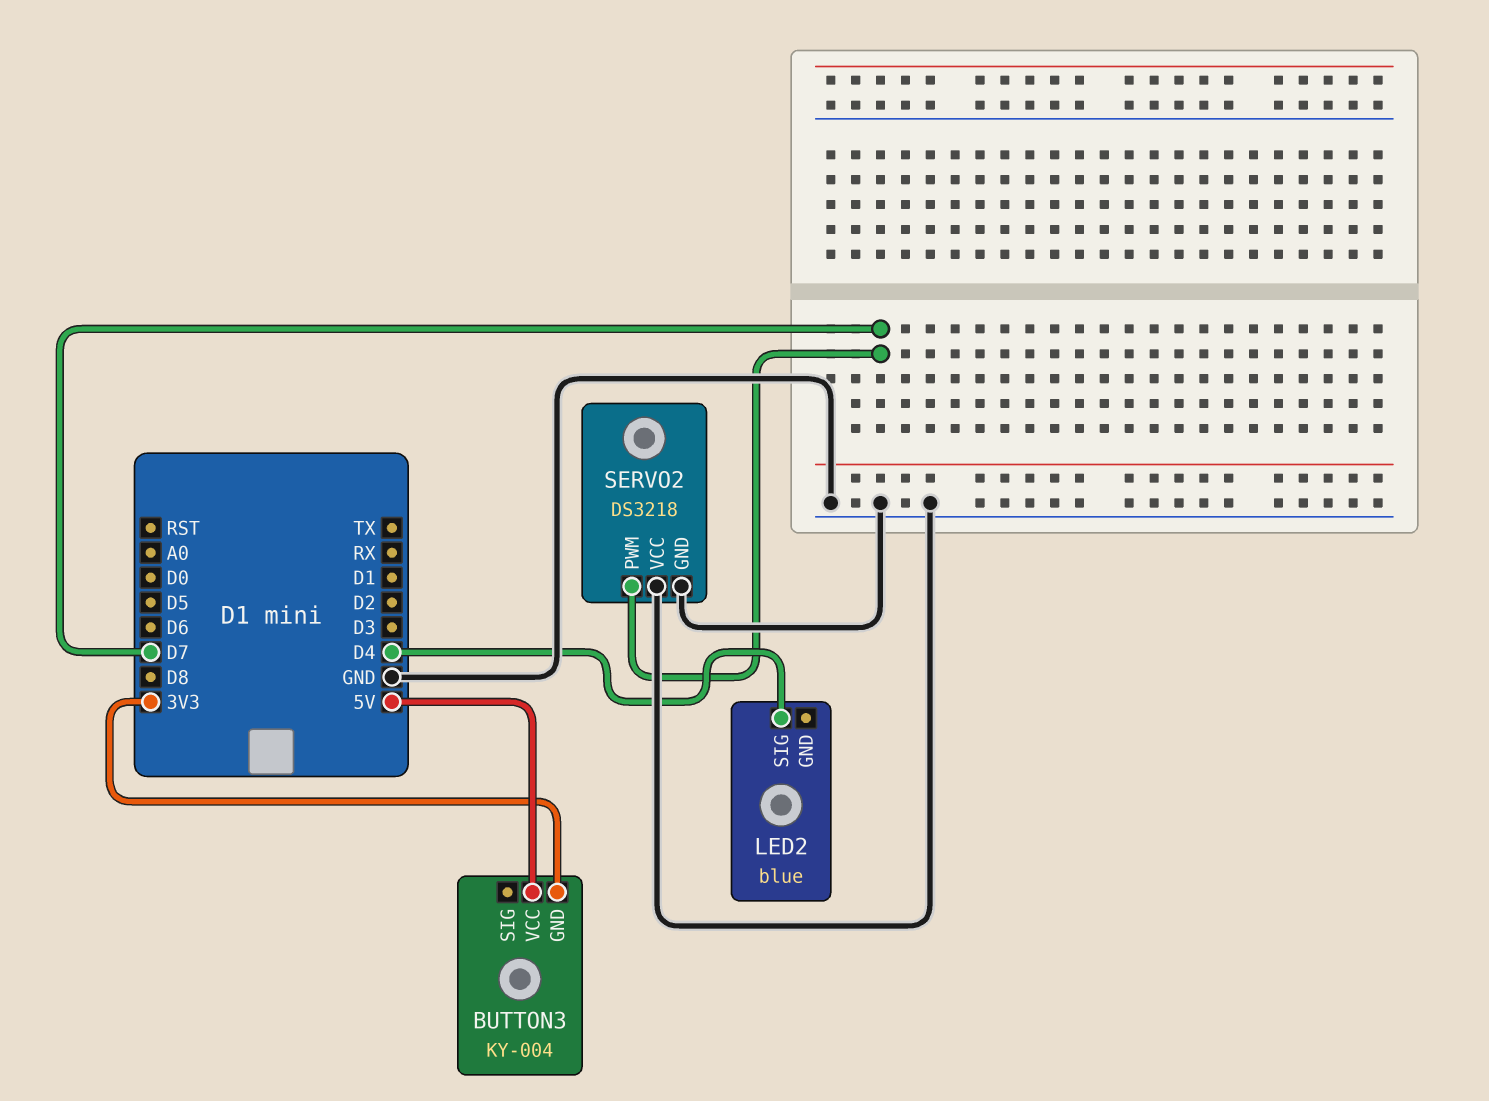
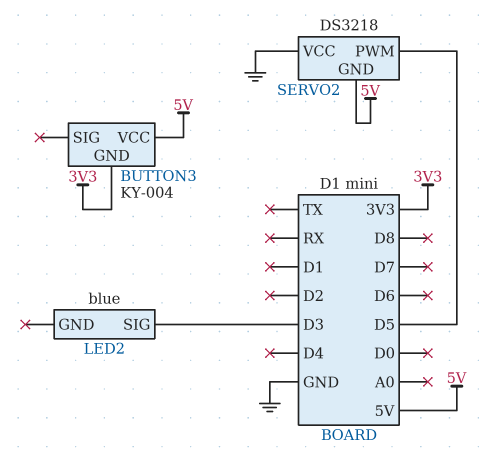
LED2 pin SIG: D4 -> D3
SERVO2 pin GND: GND -> 5V
SERVO2 pin PWM: D7 -> D5

